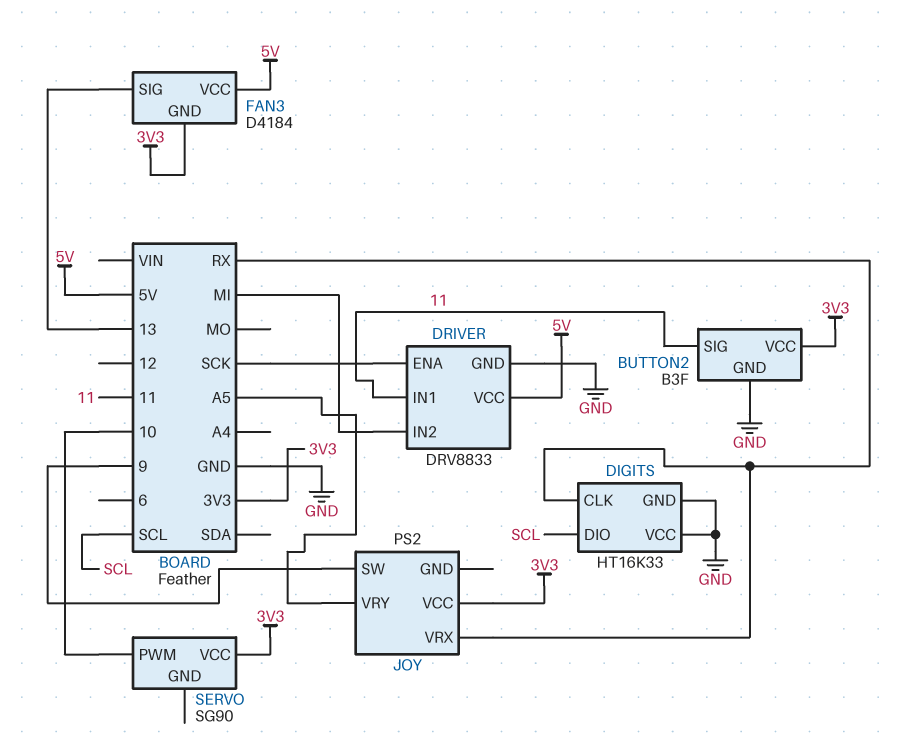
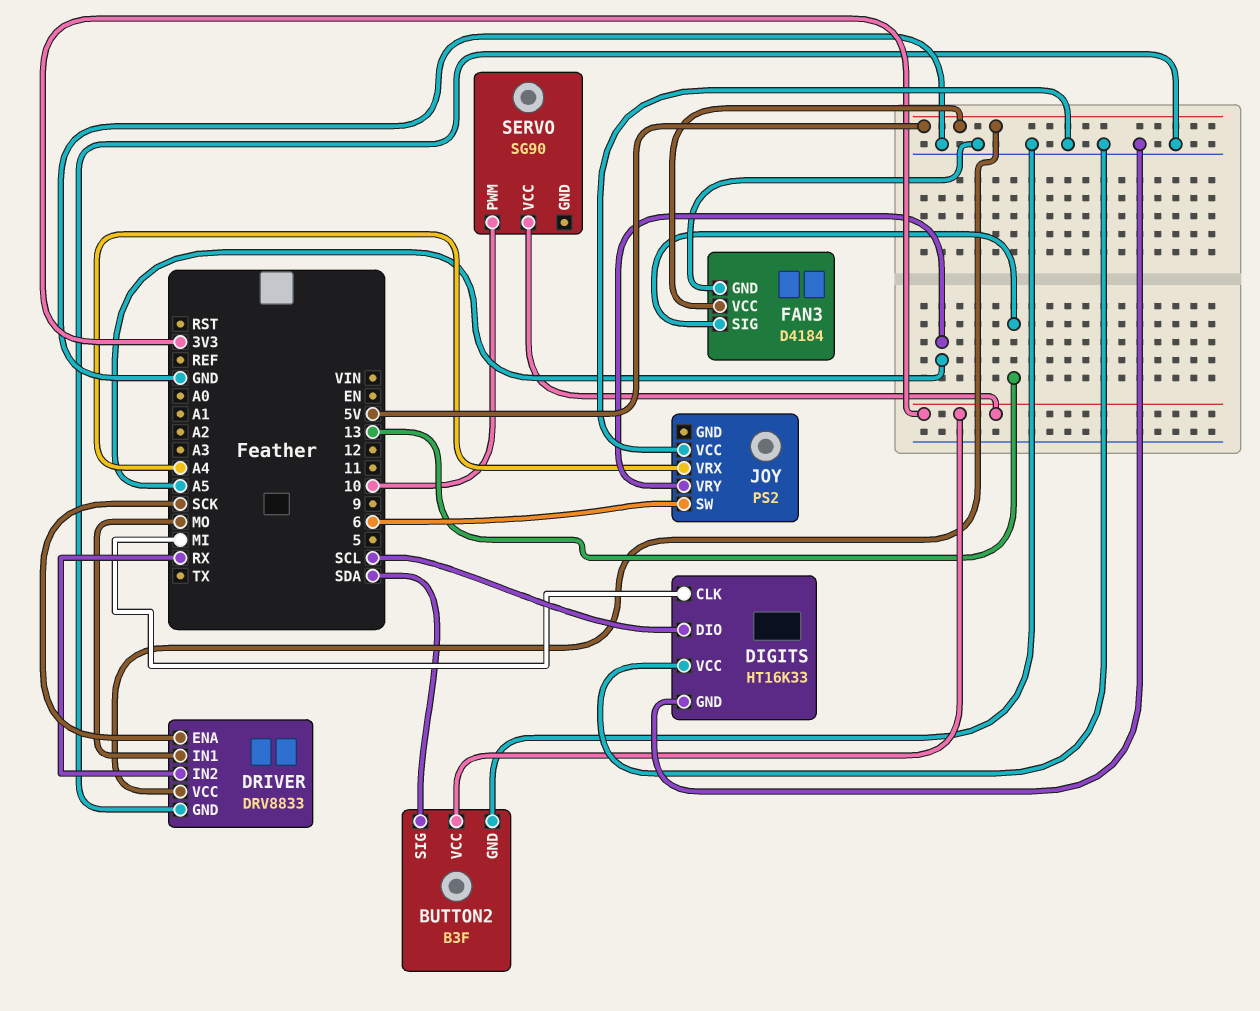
BUTTON2 pin SIG: 11 -> SDA
DIGITS pin CLK: RX -> MI
DRIVER pin IN1: 11 -> MO
DRIVER pin IN2: MI -> RX
FAN3 pin GND: 3V3 -> GND
JOY pin SW: 9 -> 6
JOY pin VCC: 3V3 -> GND
JOY pin VRX: RX -> A4

